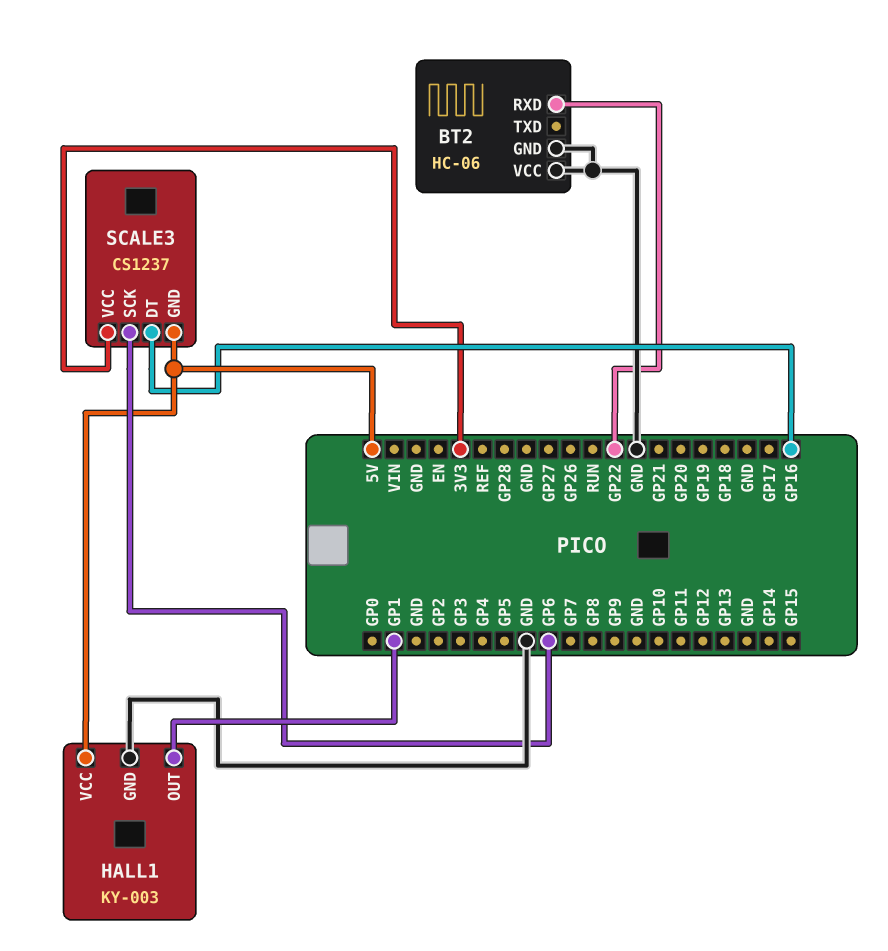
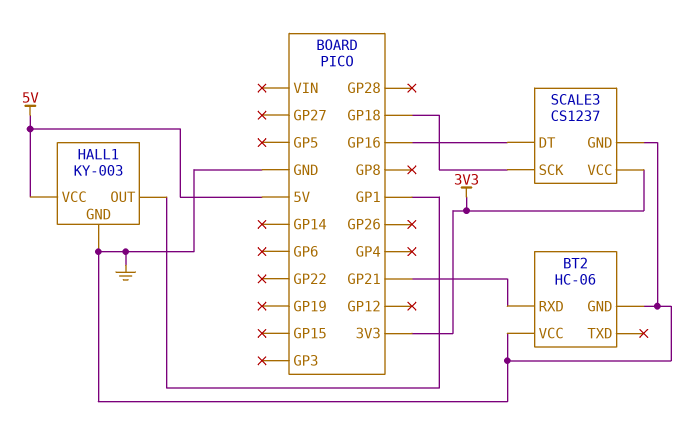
BT2 pin RXD: GP22 -> GP21
SCALE3 pin GND: 5V -> GND
SCALE3 pin SCK: GP6 -> GP18

